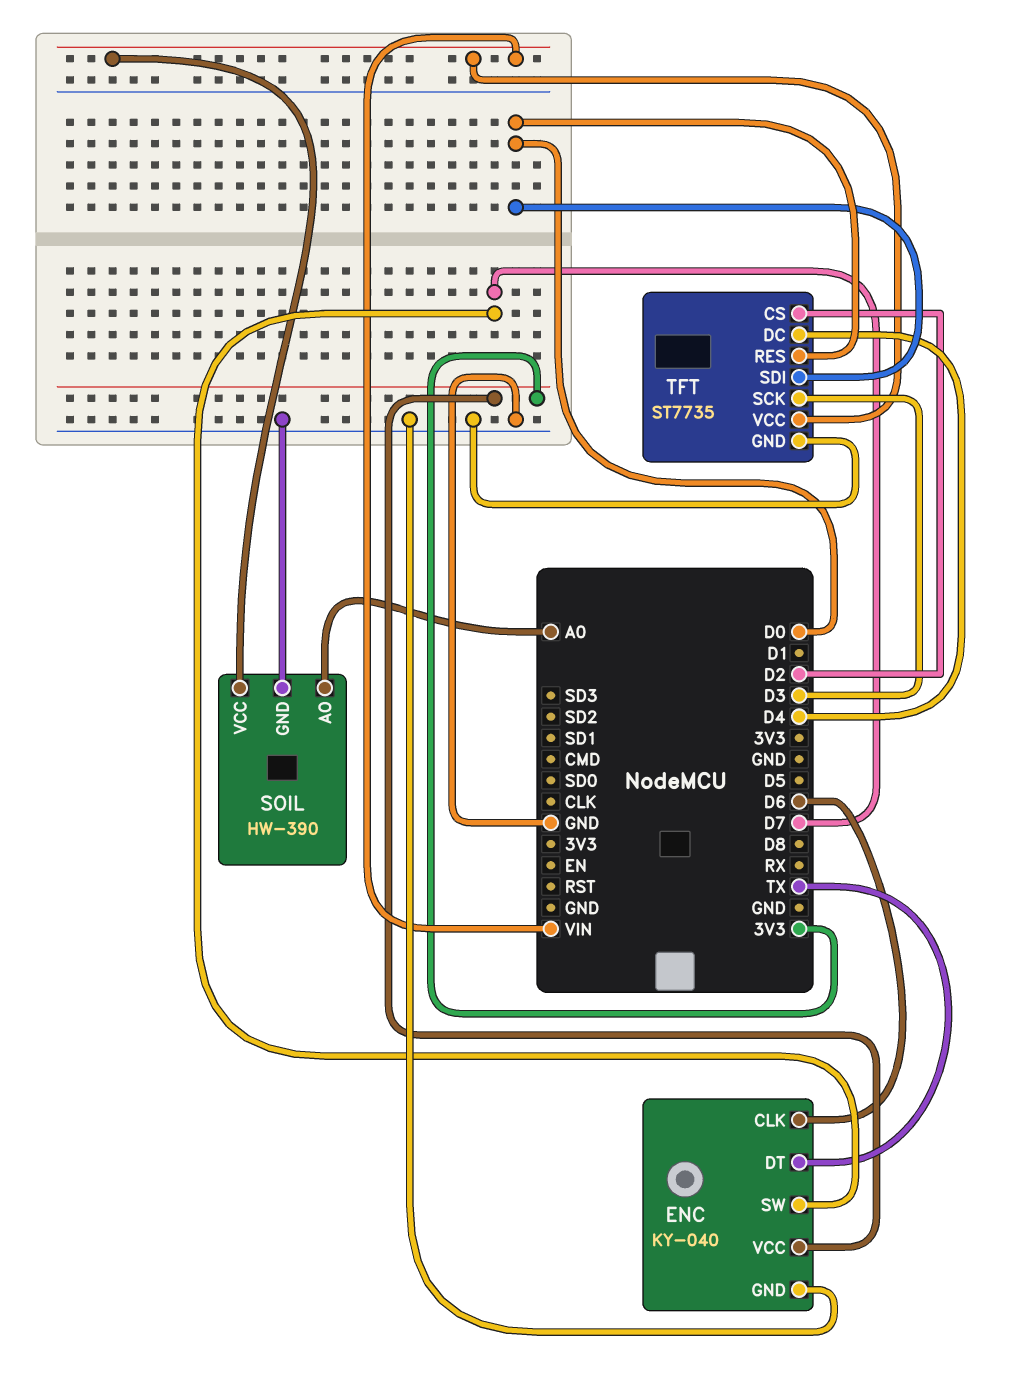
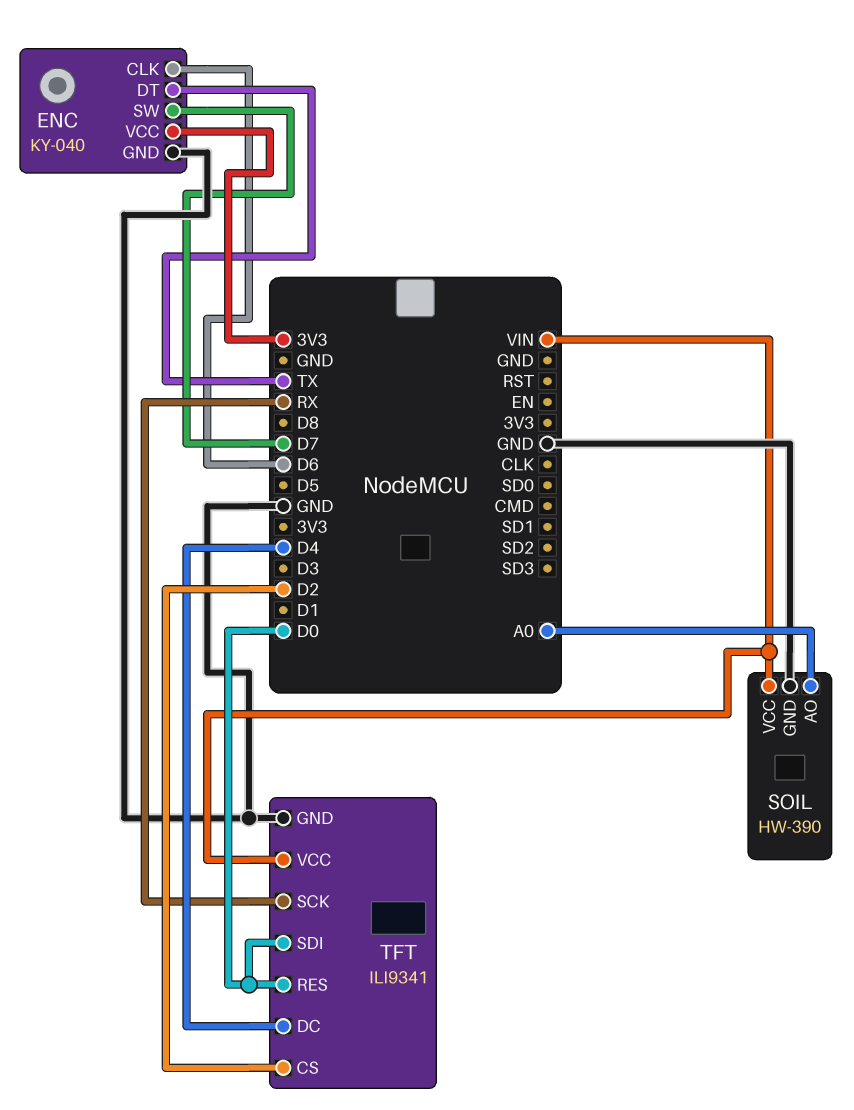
TFT: ST7735 -> ILI9341
TFT pin SCK: D3 -> RX

